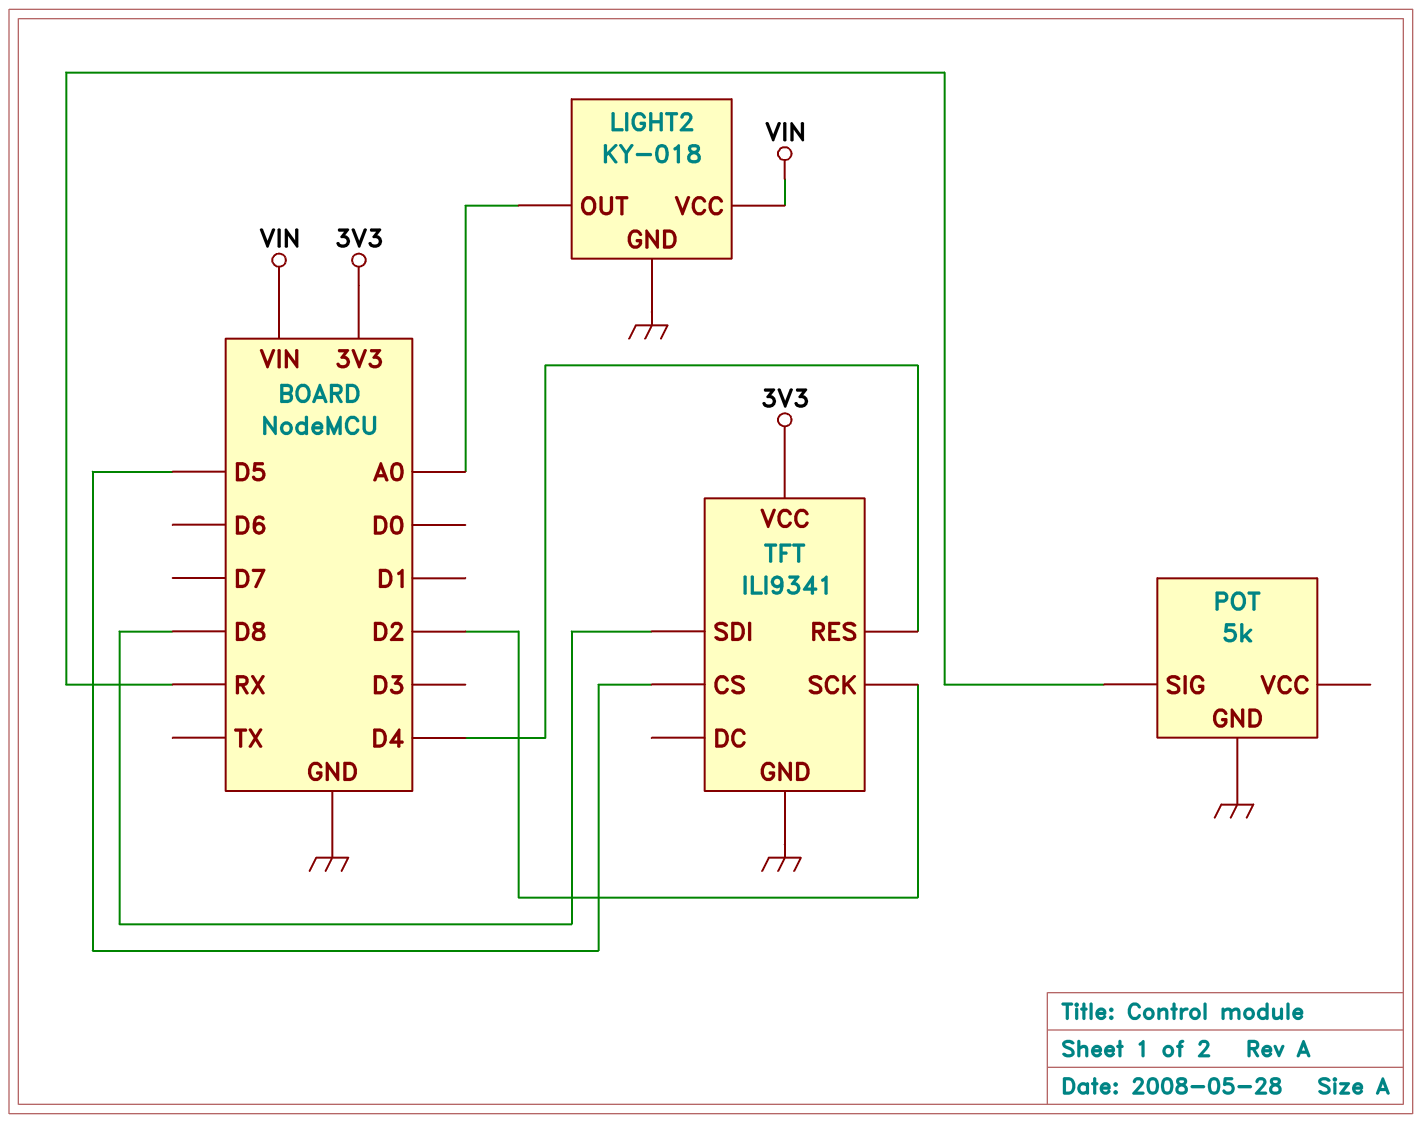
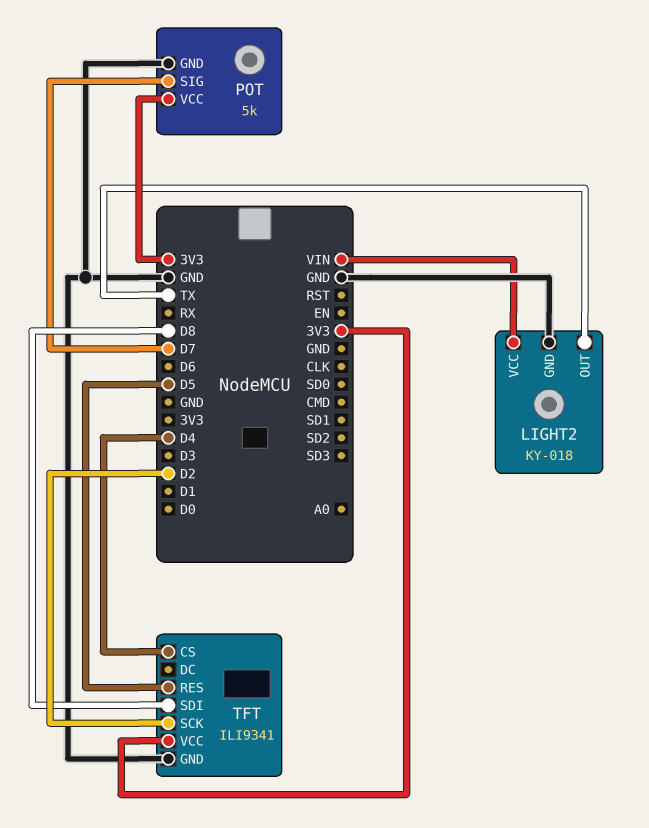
LIGHT2 pin OUT: A0 -> TX
POT pin SIG: RX -> D7
POT pin VCC: none -> 3V3
TFT pin CS: D5 -> D4
TFT pin RES: D4 -> D5

